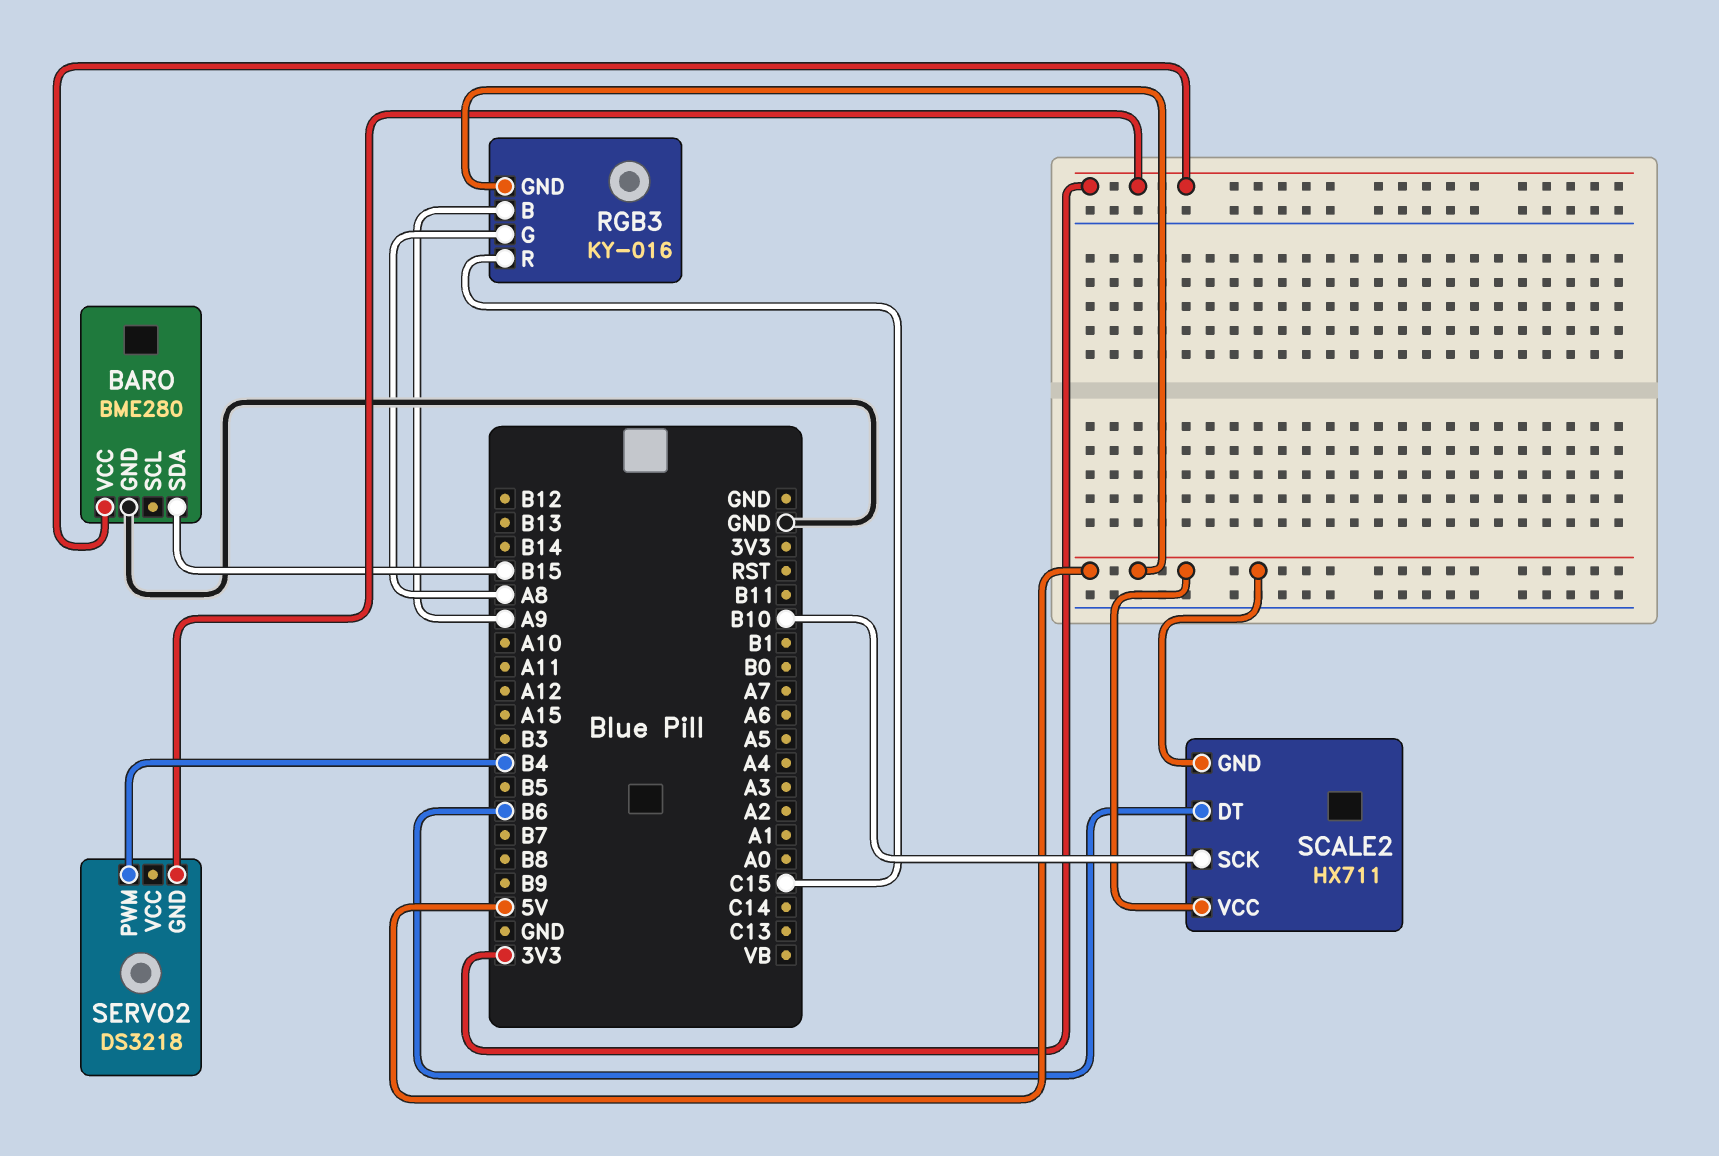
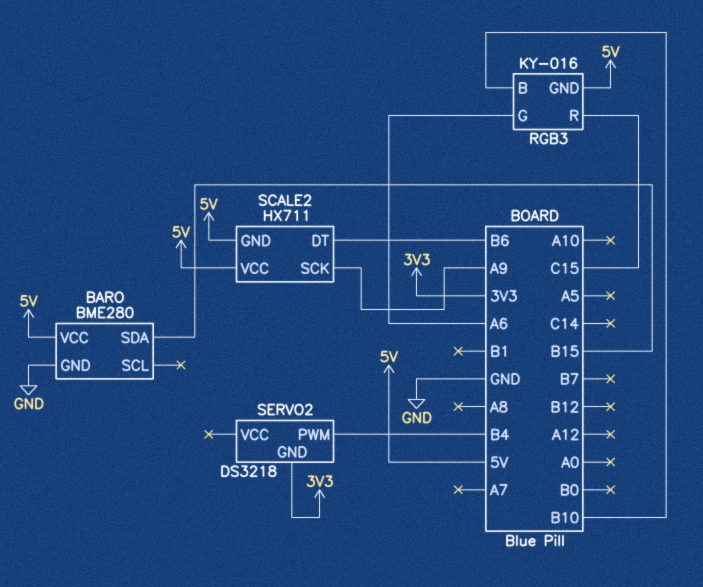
BARO pin VCC: 3V3 -> 5V
RGB3 pin B: A9 -> B10
RGB3 pin G: A8 -> A6
SCALE2 pin SCK: B10 -> A9

